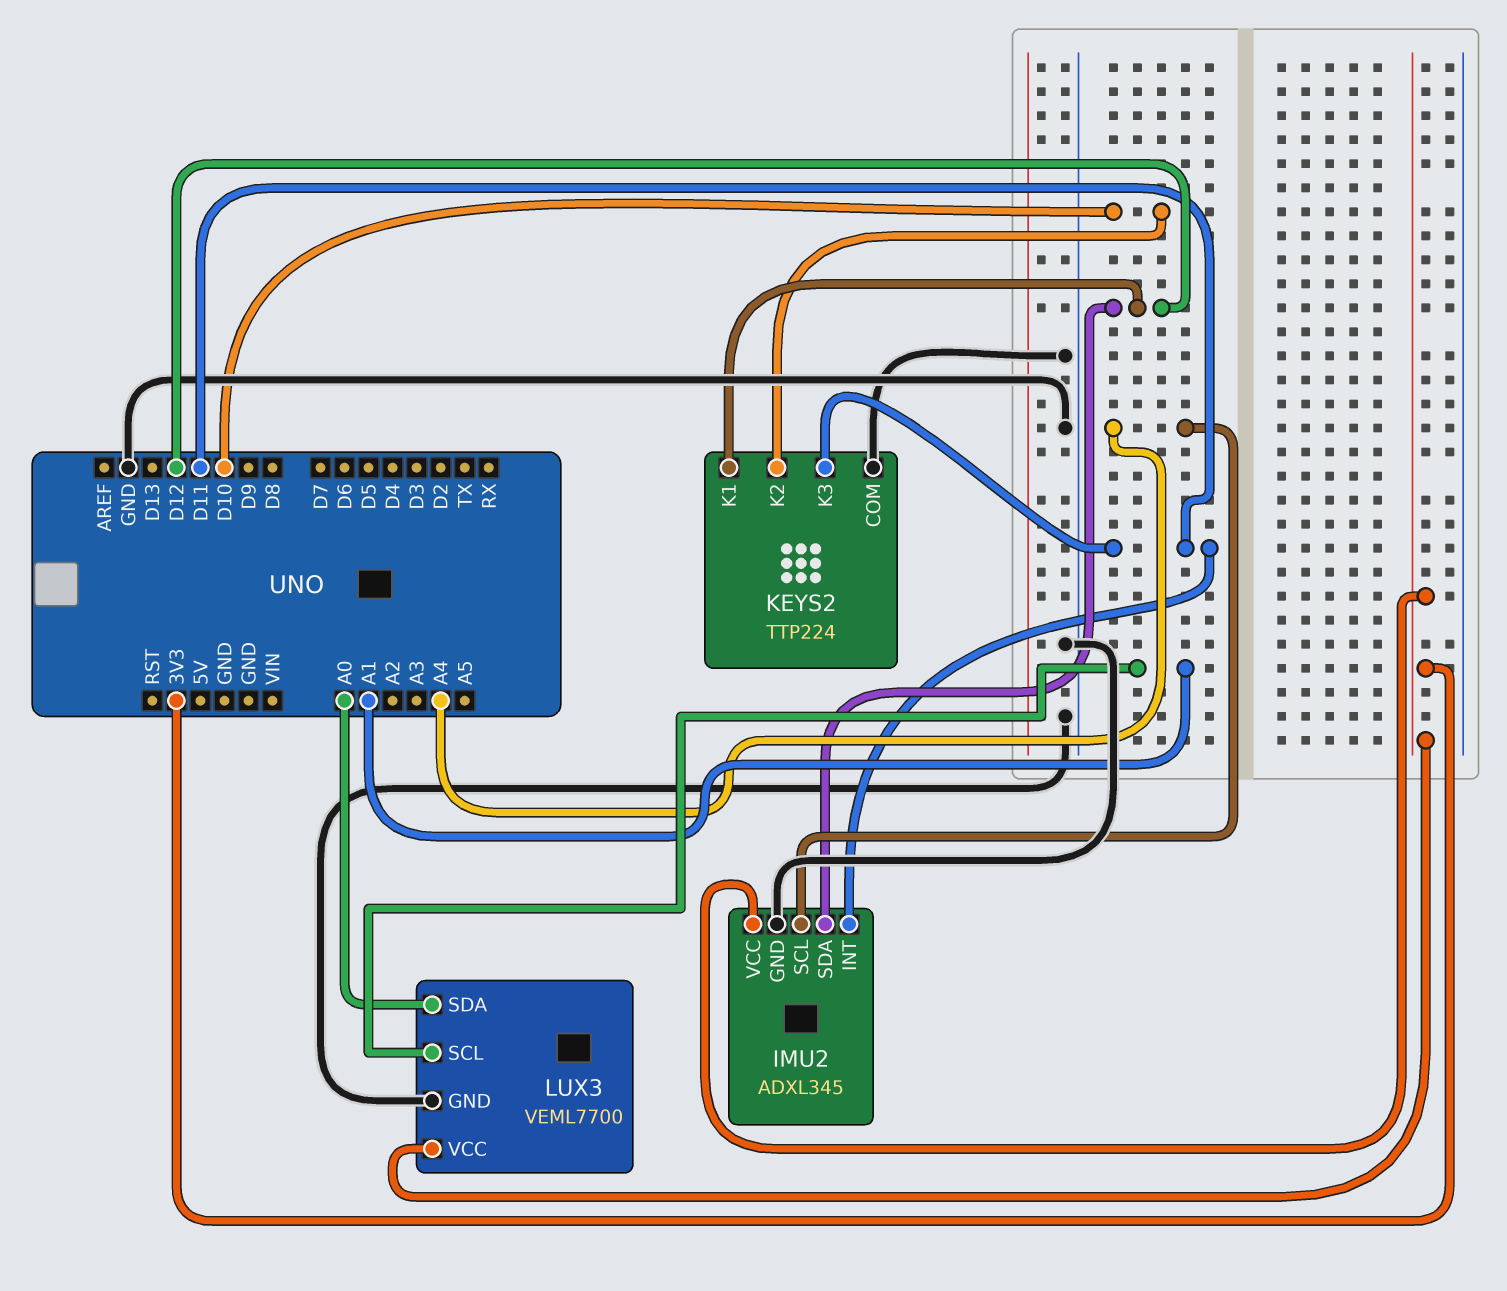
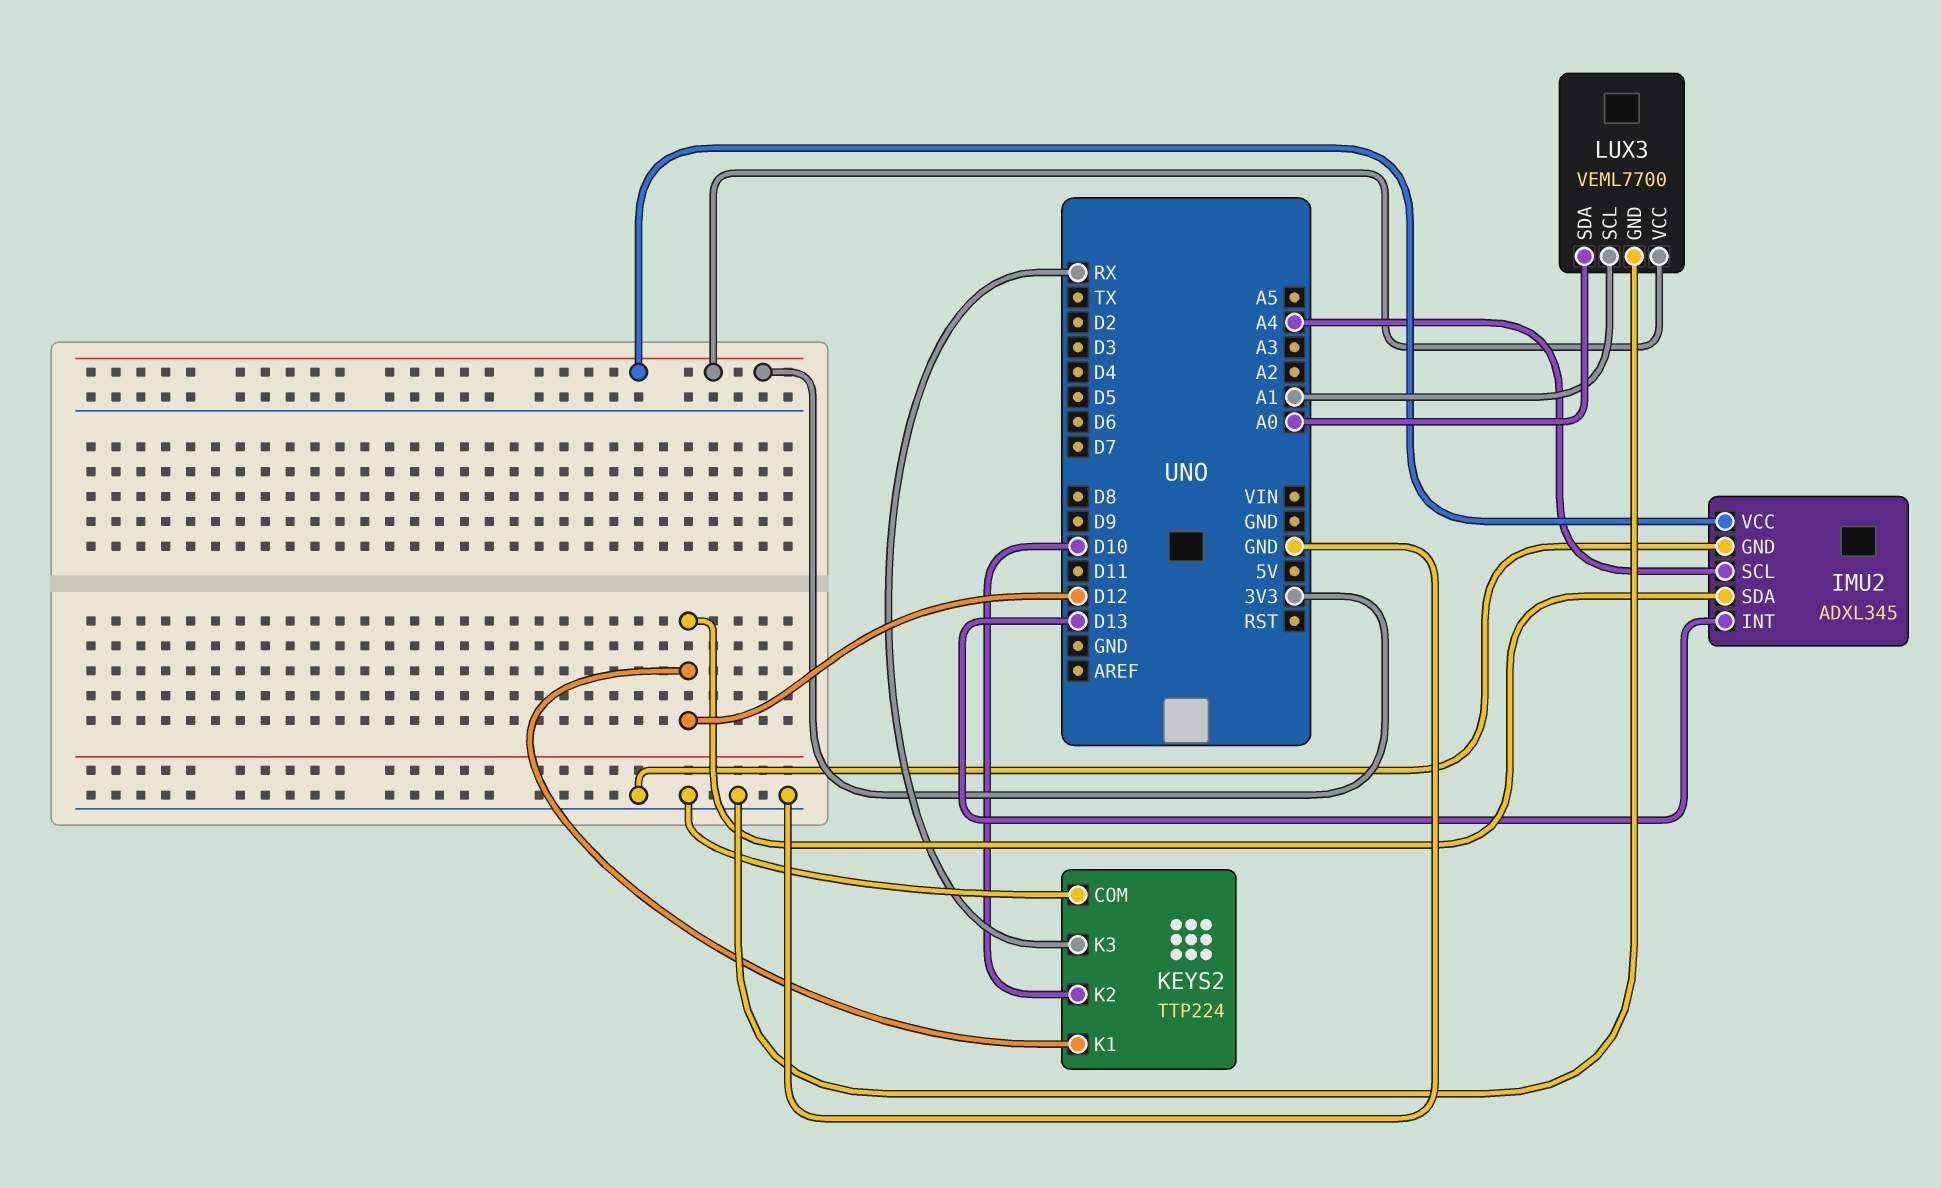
IMU2 pin INT: D11 -> D13
KEYS2 pin K3: D11 -> RX

